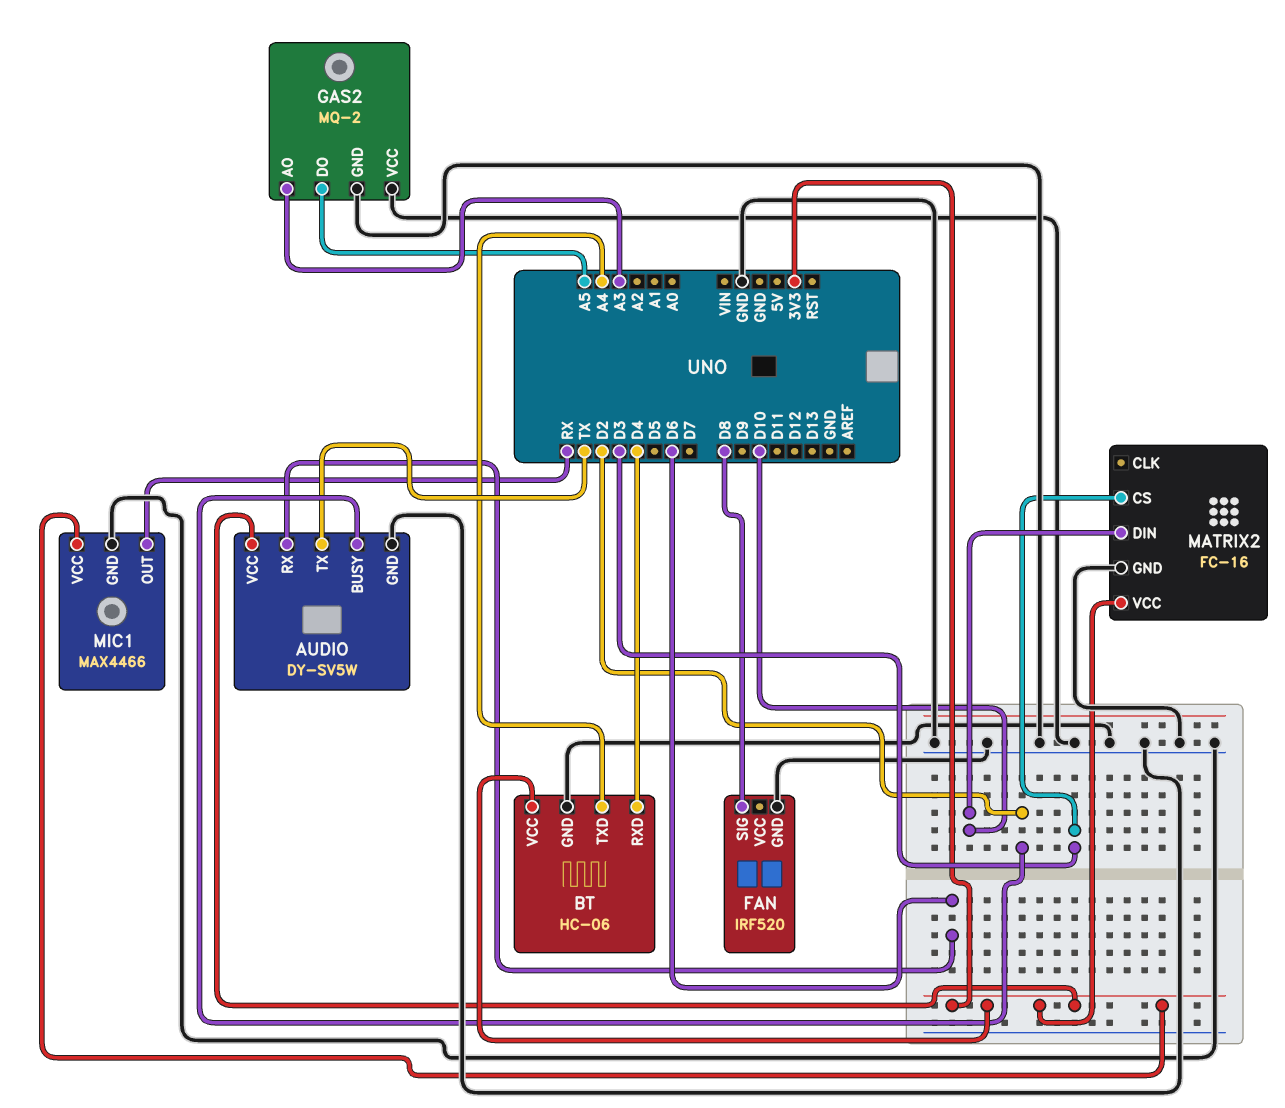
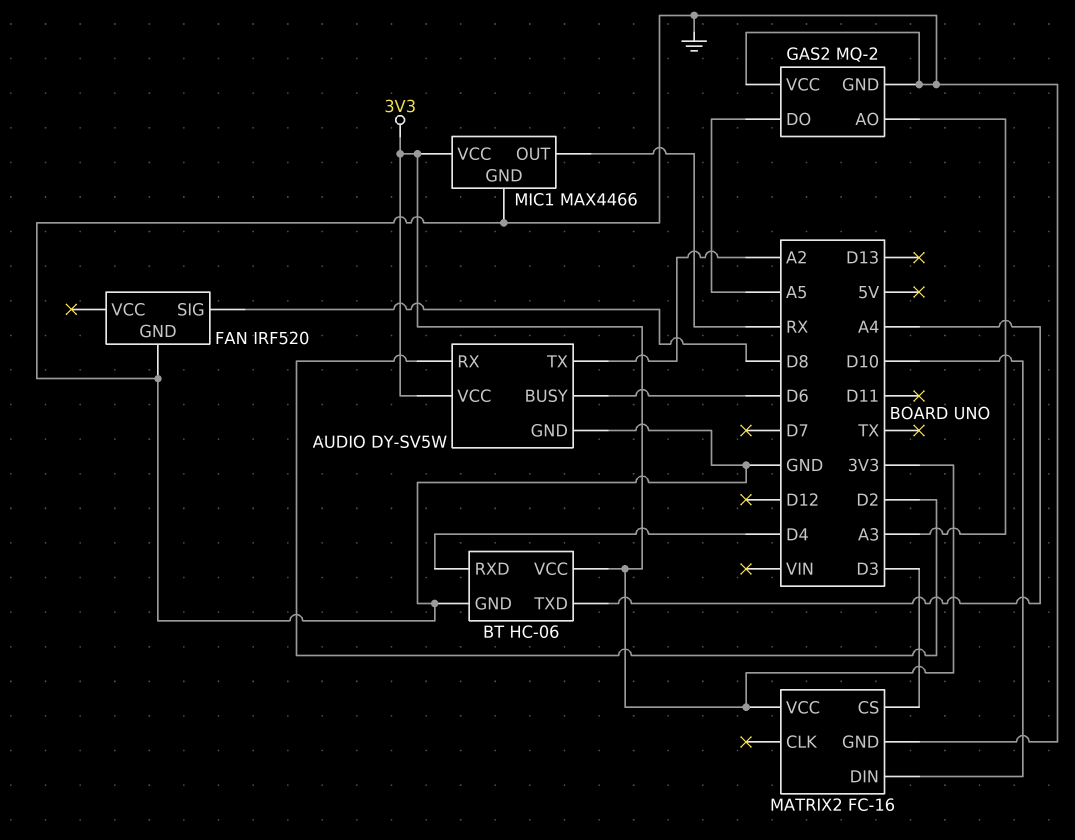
AUDIO pin BUSY: D2 -> D6
AUDIO pin RX: D6 -> D2
AUDIO pin TX: TX -> A2

